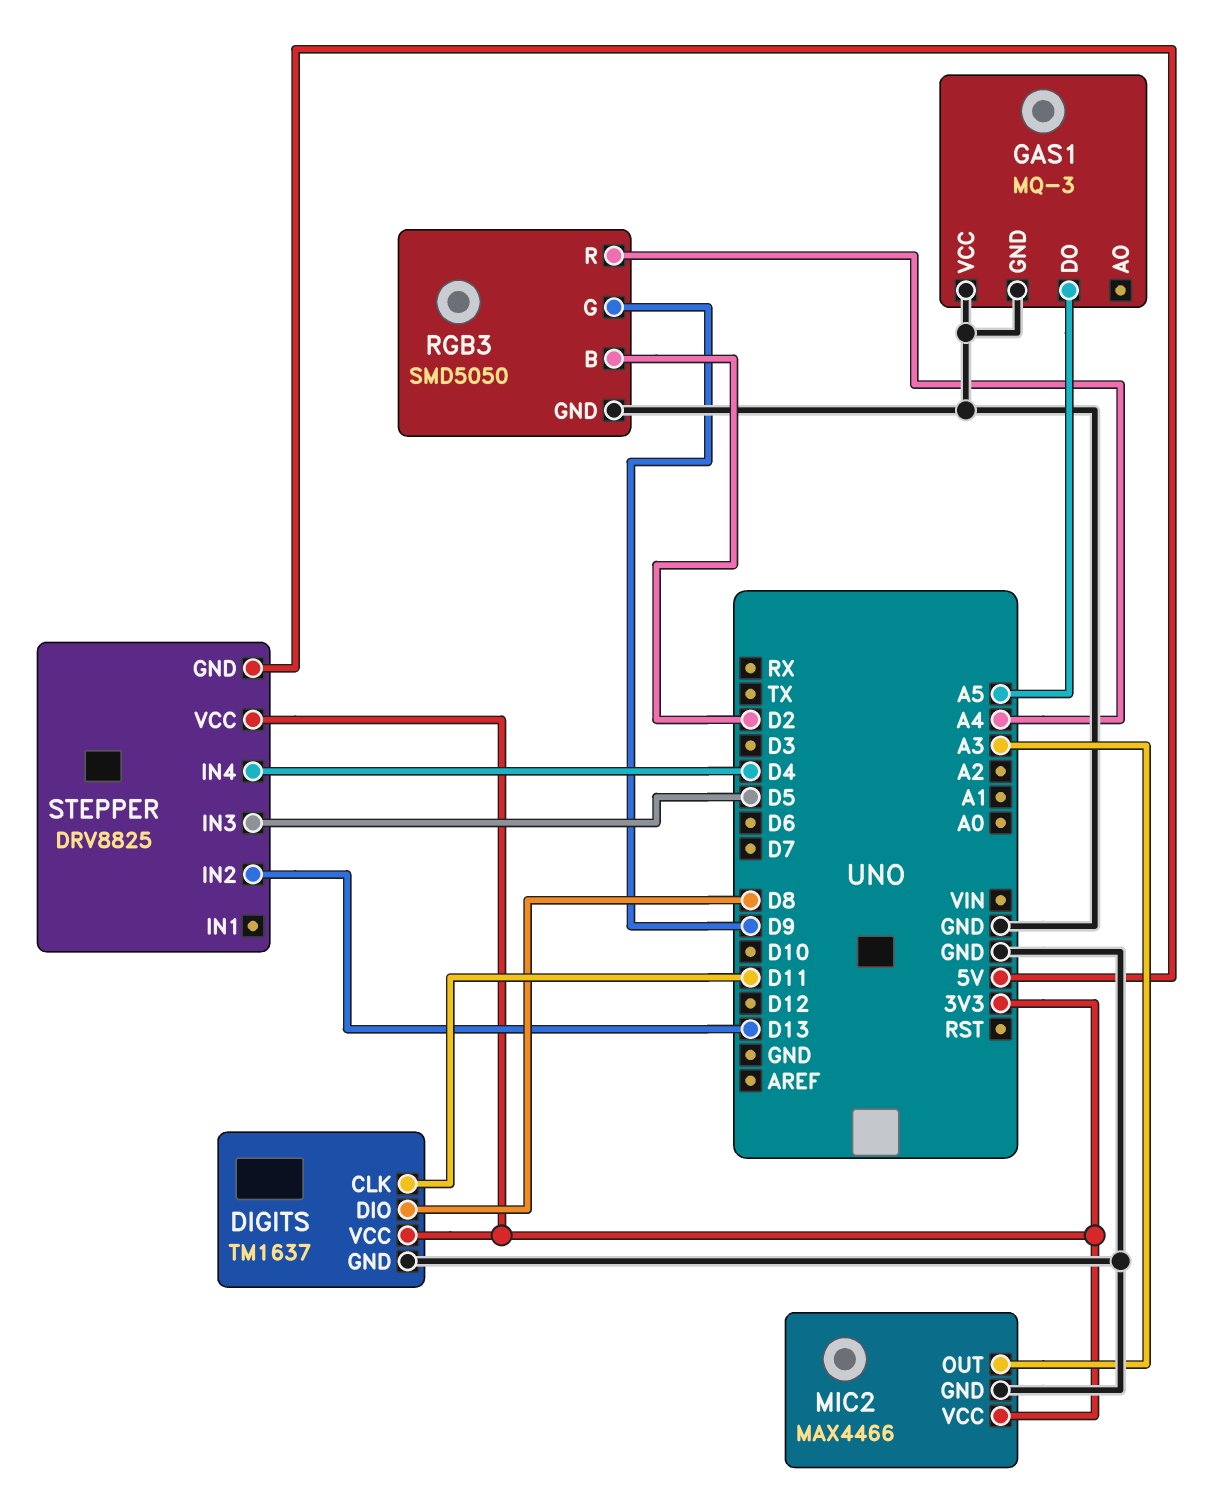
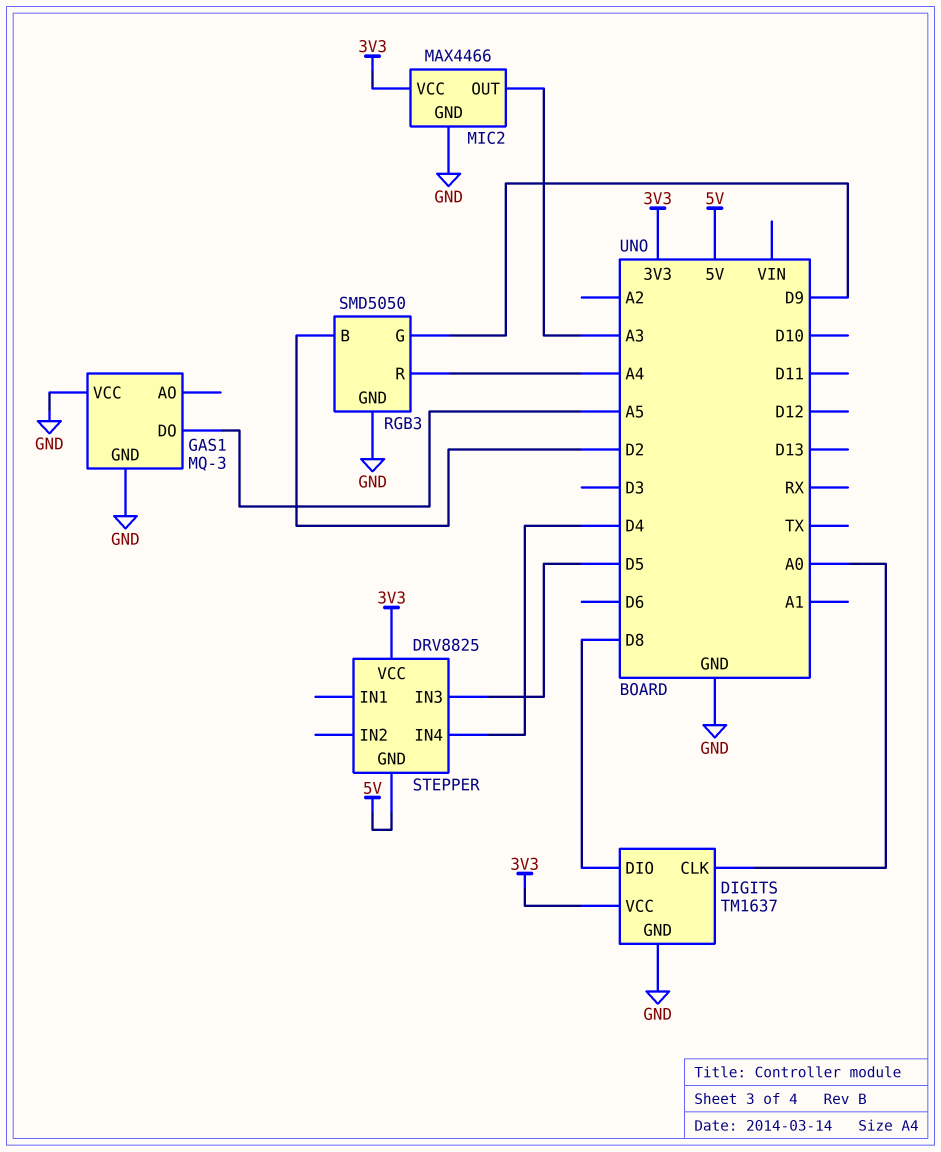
DIGITS pin CLK: D11 -> A0
STEPPER pin IN2: D13 -> none

